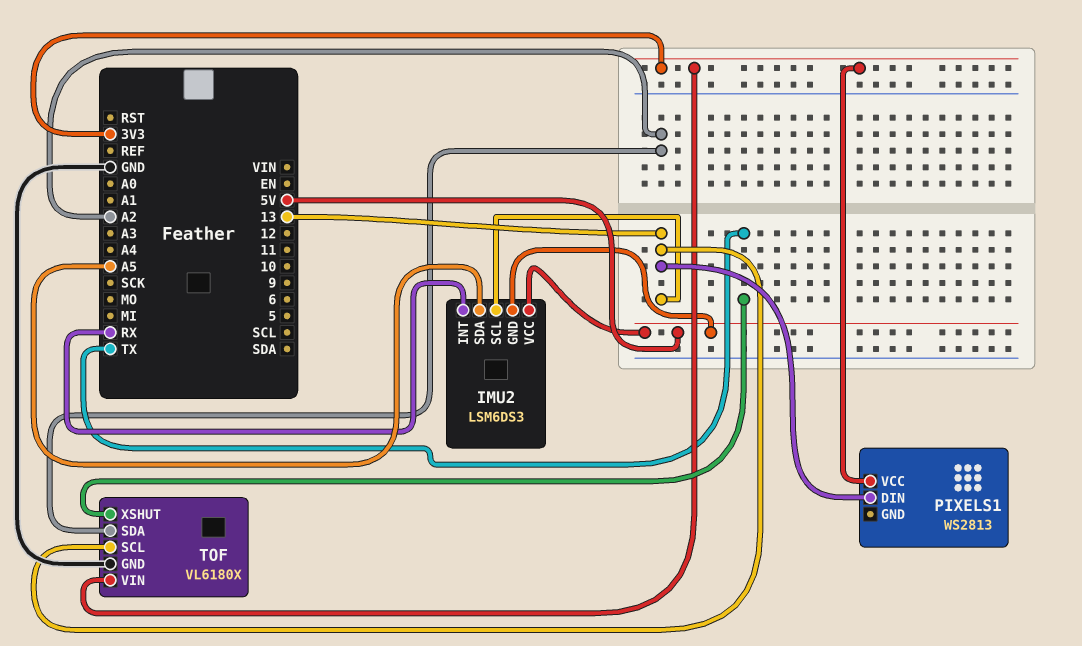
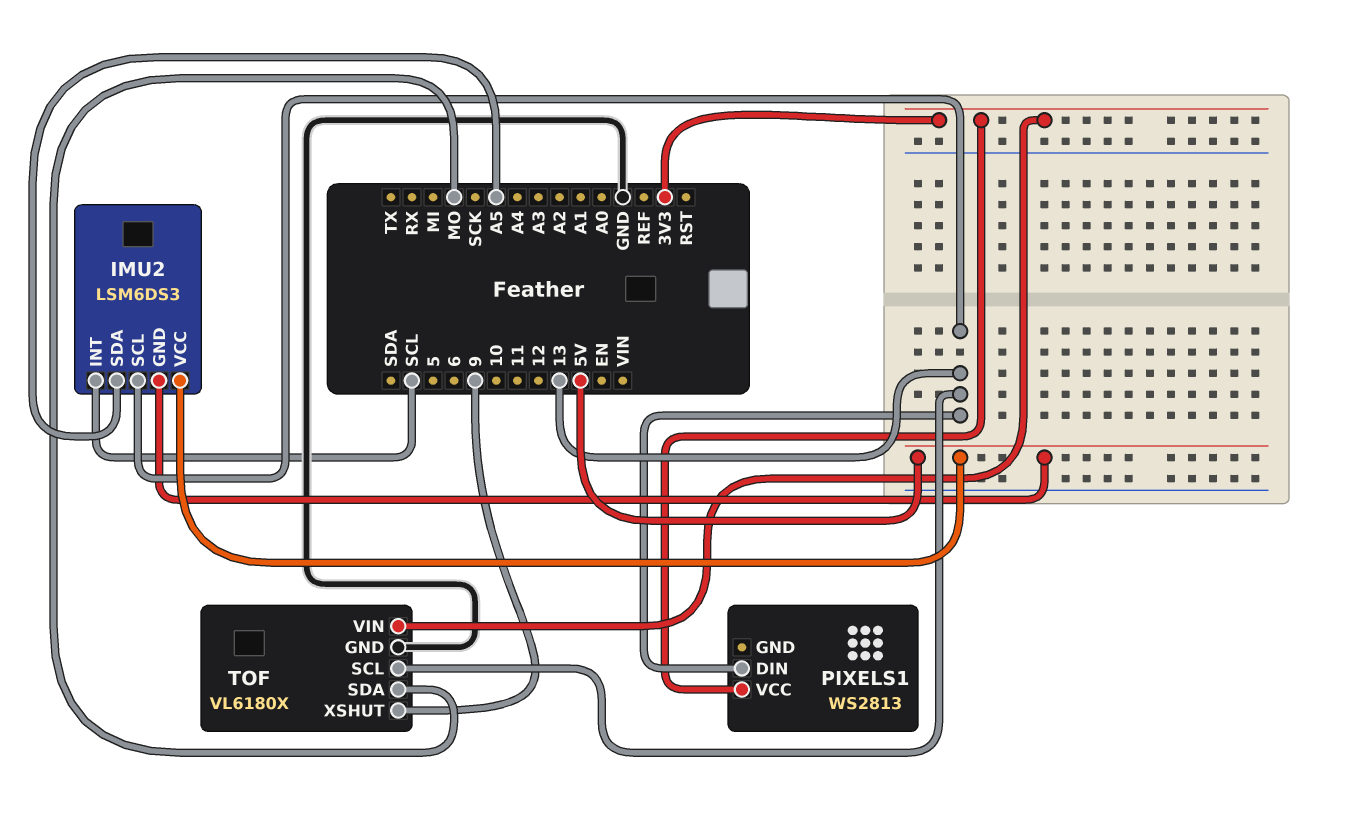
IMU2 pin INT: RX -> SCL
TOF pin SDA: A2 -> MO
TOF pin XSHUT: TX -> 9

